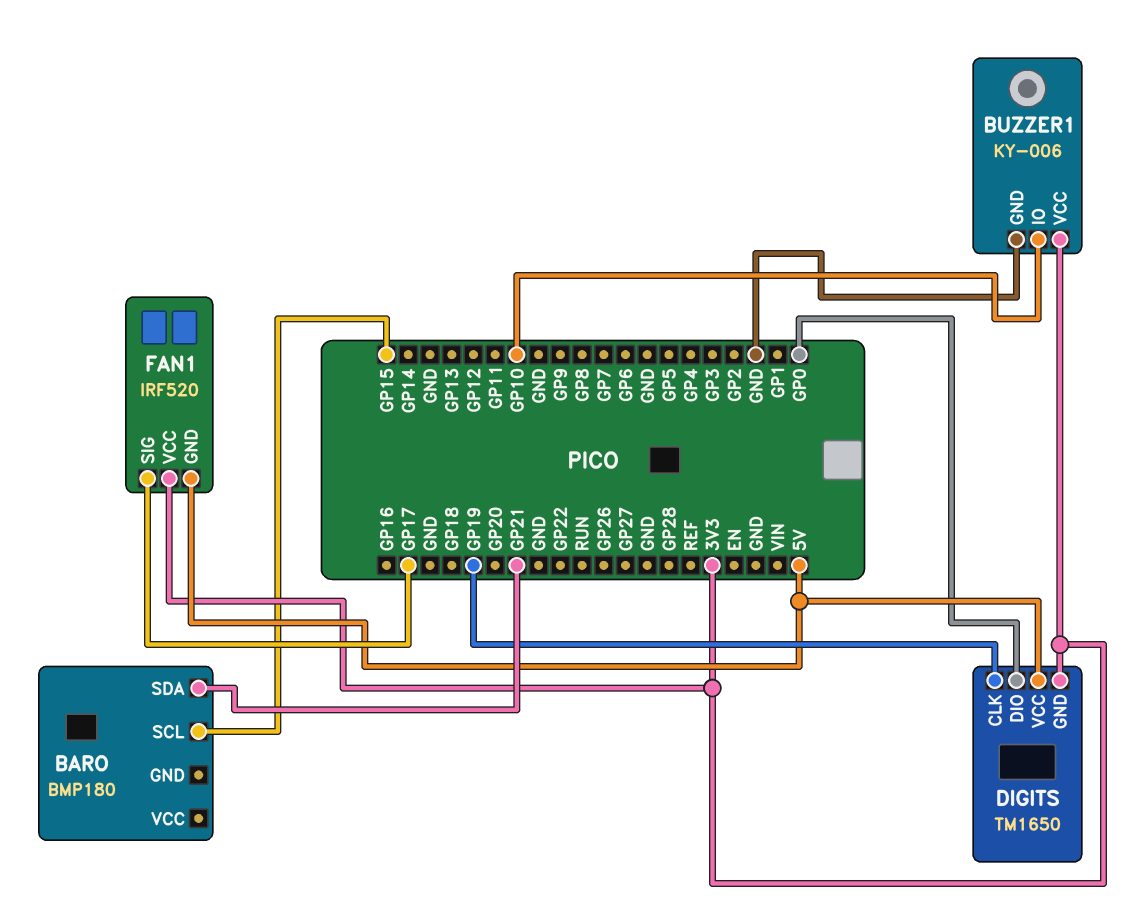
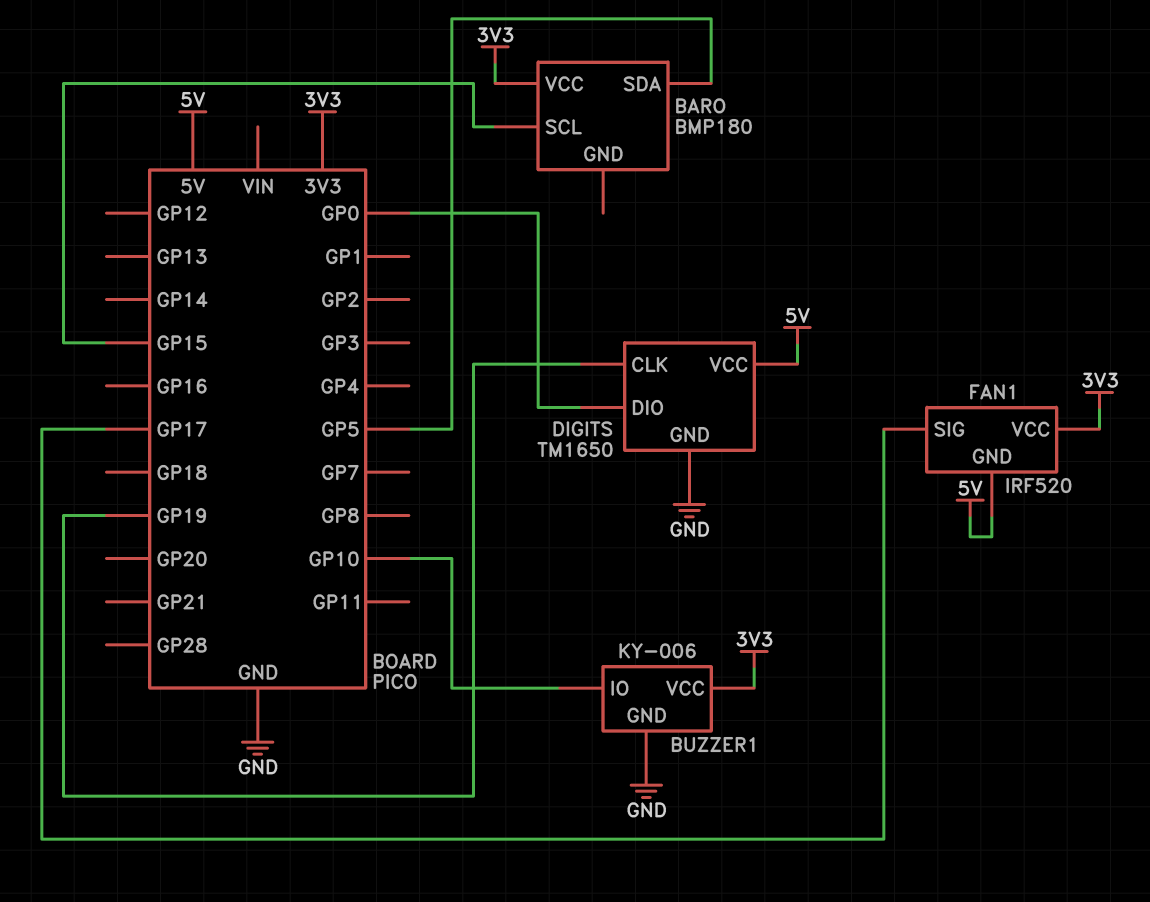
BARO pin SDA: GP21 -> GP5
BARO pin VCC: none -> 3V3
DIGITS pin GND: 3V3 -> GND

